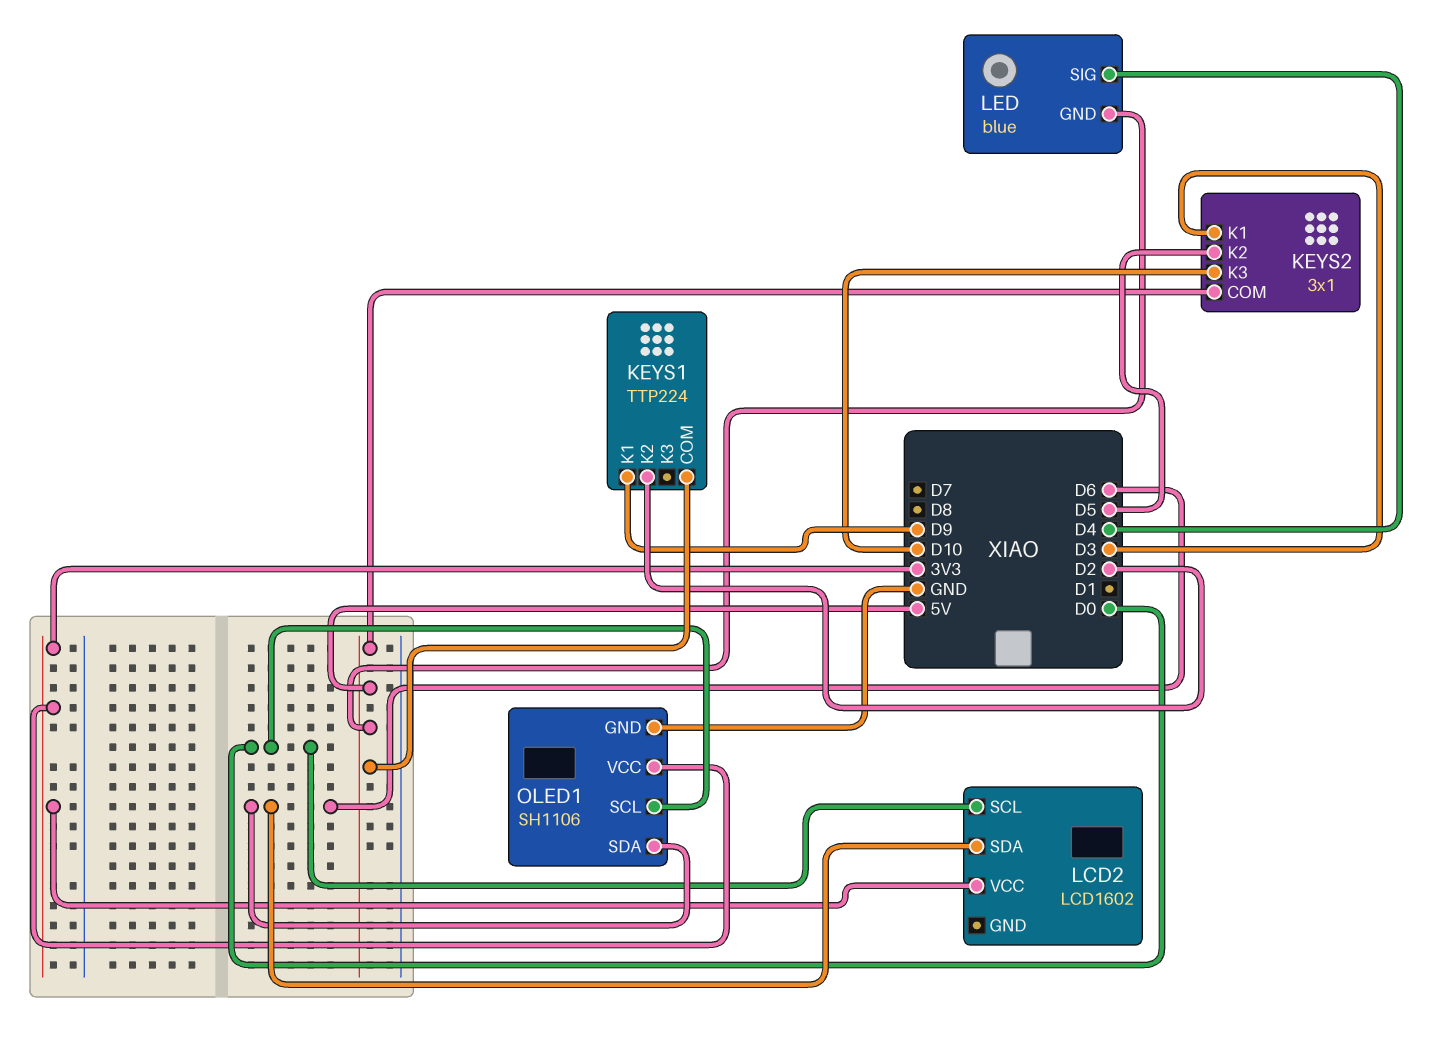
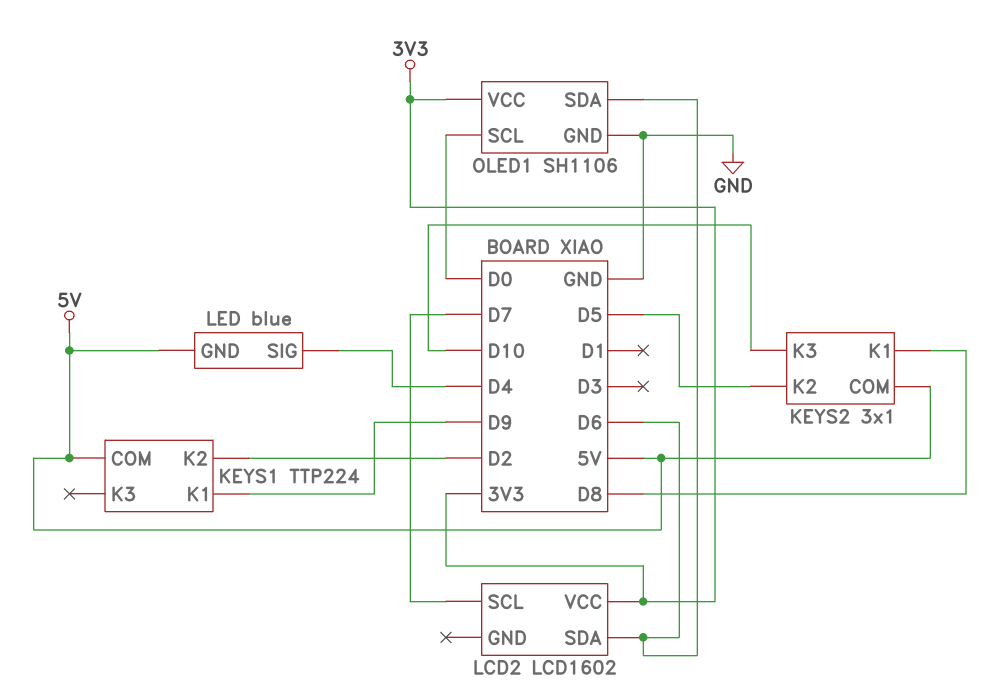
KEYS2 pin K1: D3 -> D8
LCD2 pin SCL: D0 -> D7

